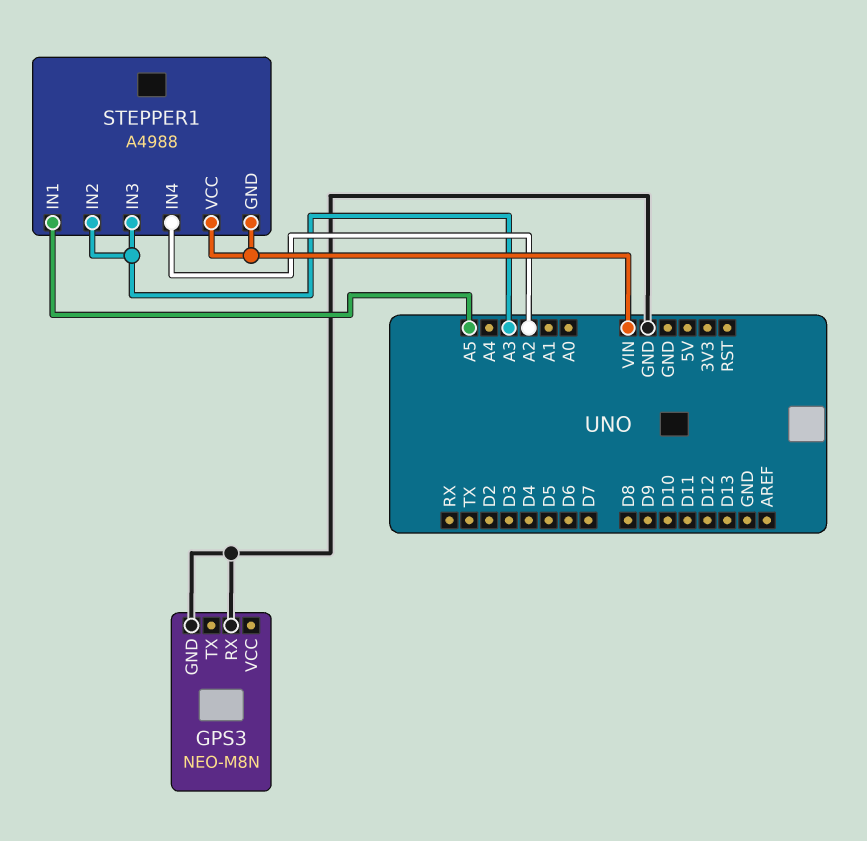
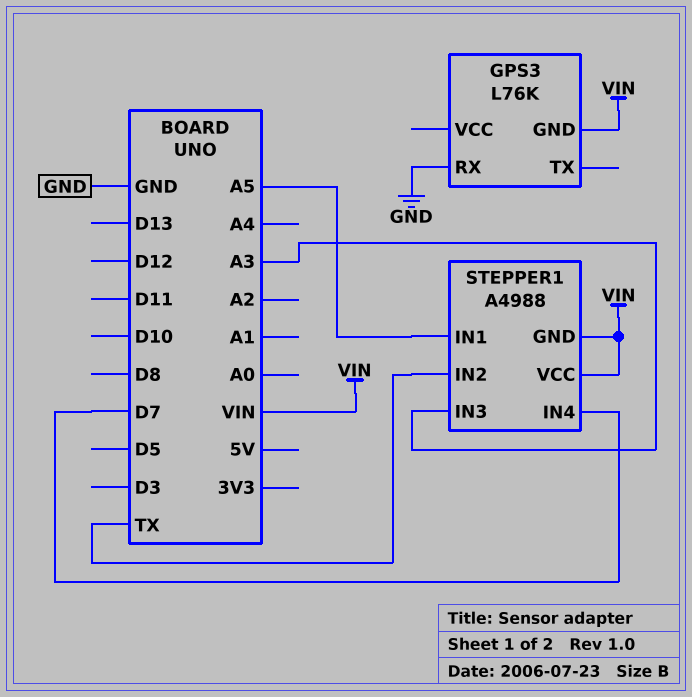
GPS3: NEO-M8N -> L76K
GPS3 pin GND: GND -> VIN
STEPPER1 pin IN2: A3 -> TX
STEPPER1 pin IN4: A2 -> D7

